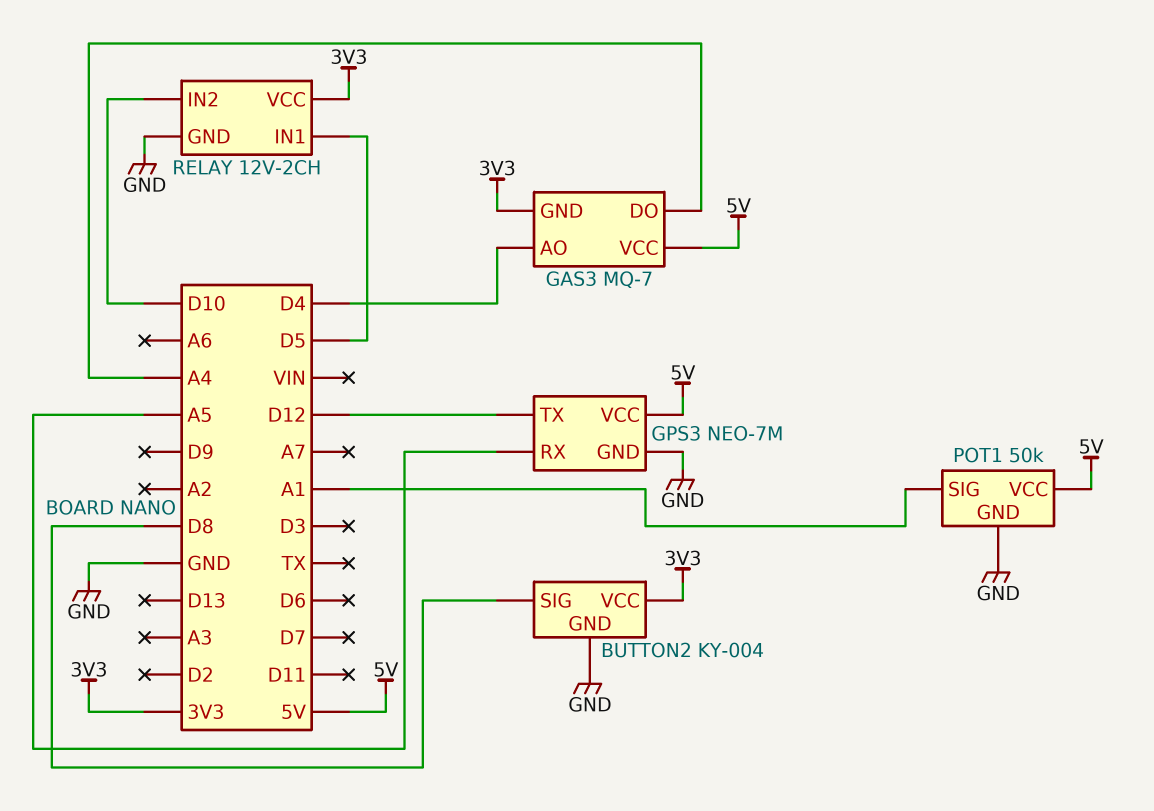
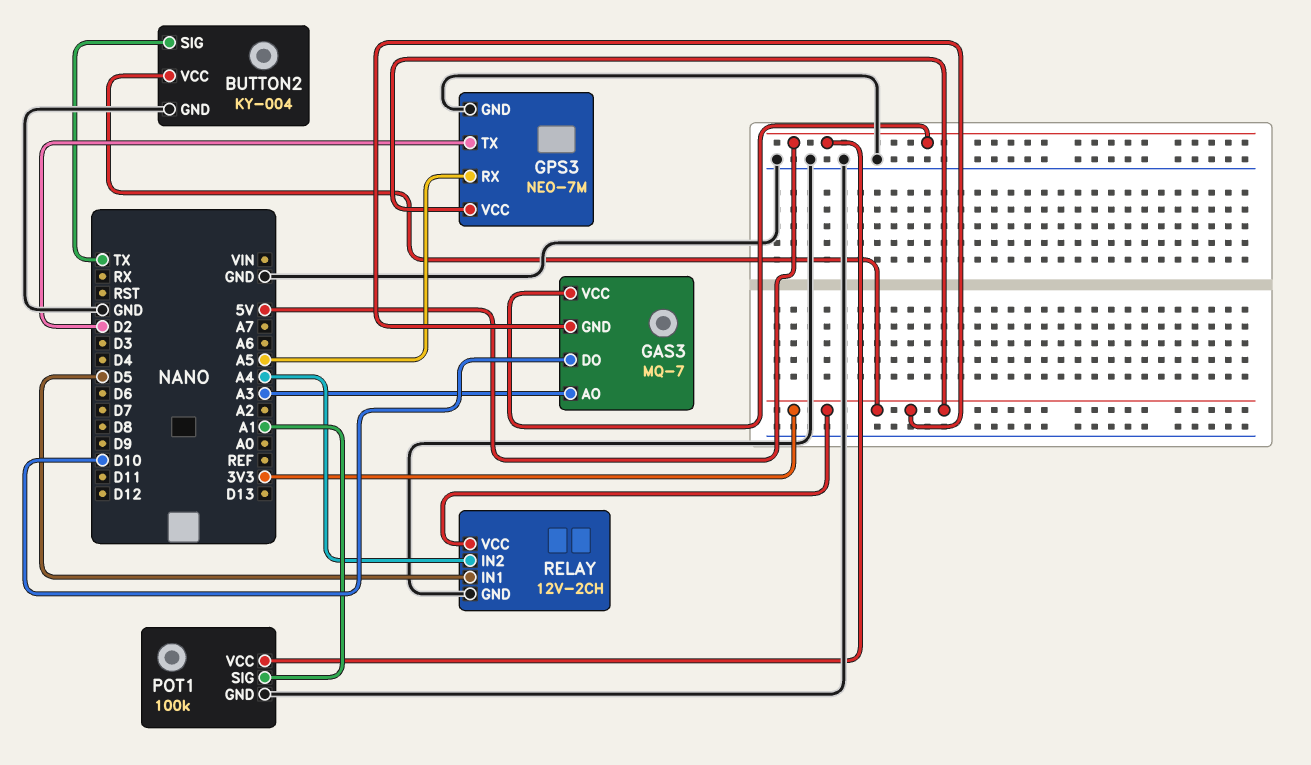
BUTTON2 pin SIG: D8 -> TX
GAS3 pin AO: D4 -> A3
GAS3 pin DO: A4 -> D10
GPS3 pin TX: D12 -> D2
GPS3 pin VCC: 5V -> 3V3
POT1: 50k -> 100k
RELAY pin IN2: D10 -> A4

